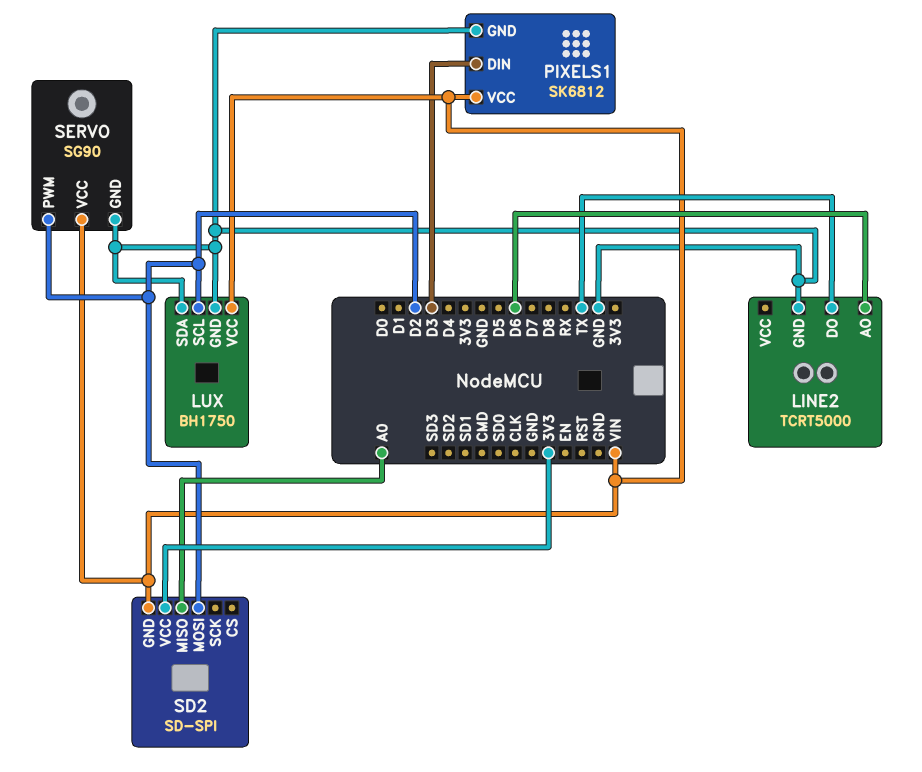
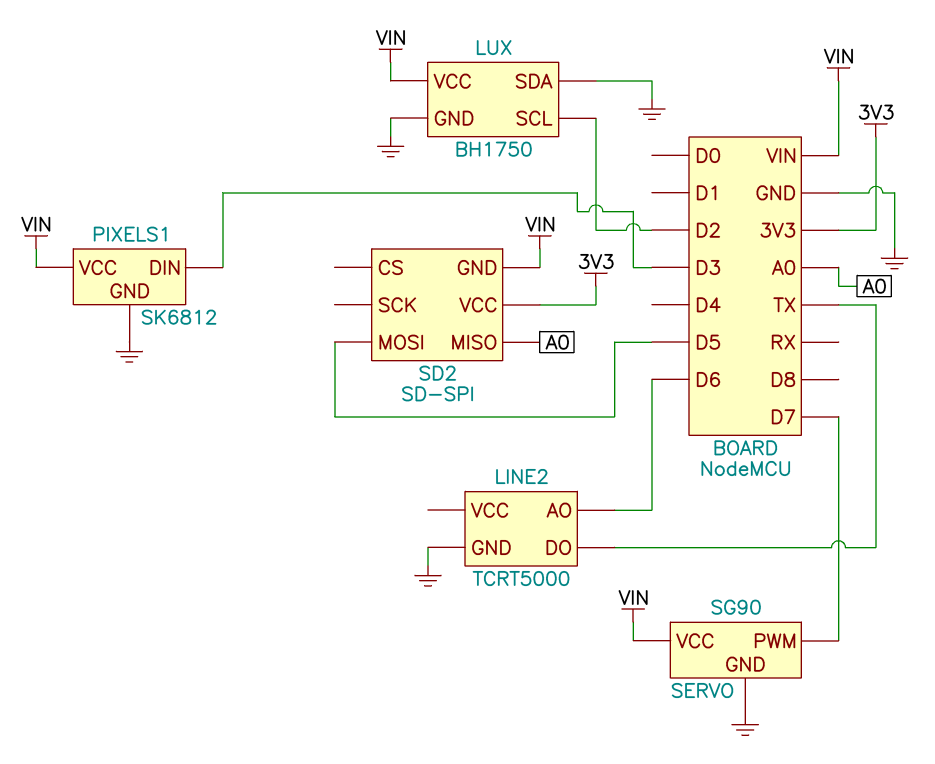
SD2 pin MOSI: D2 -> D5
SERVO pin PWM: D2 -> D7

